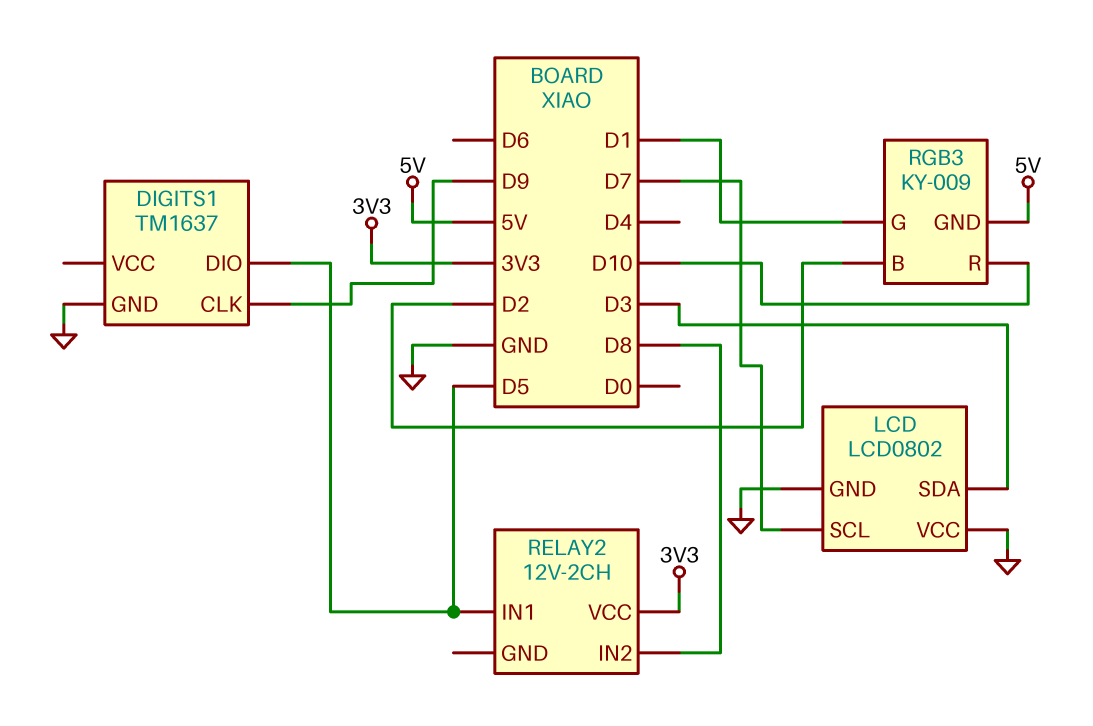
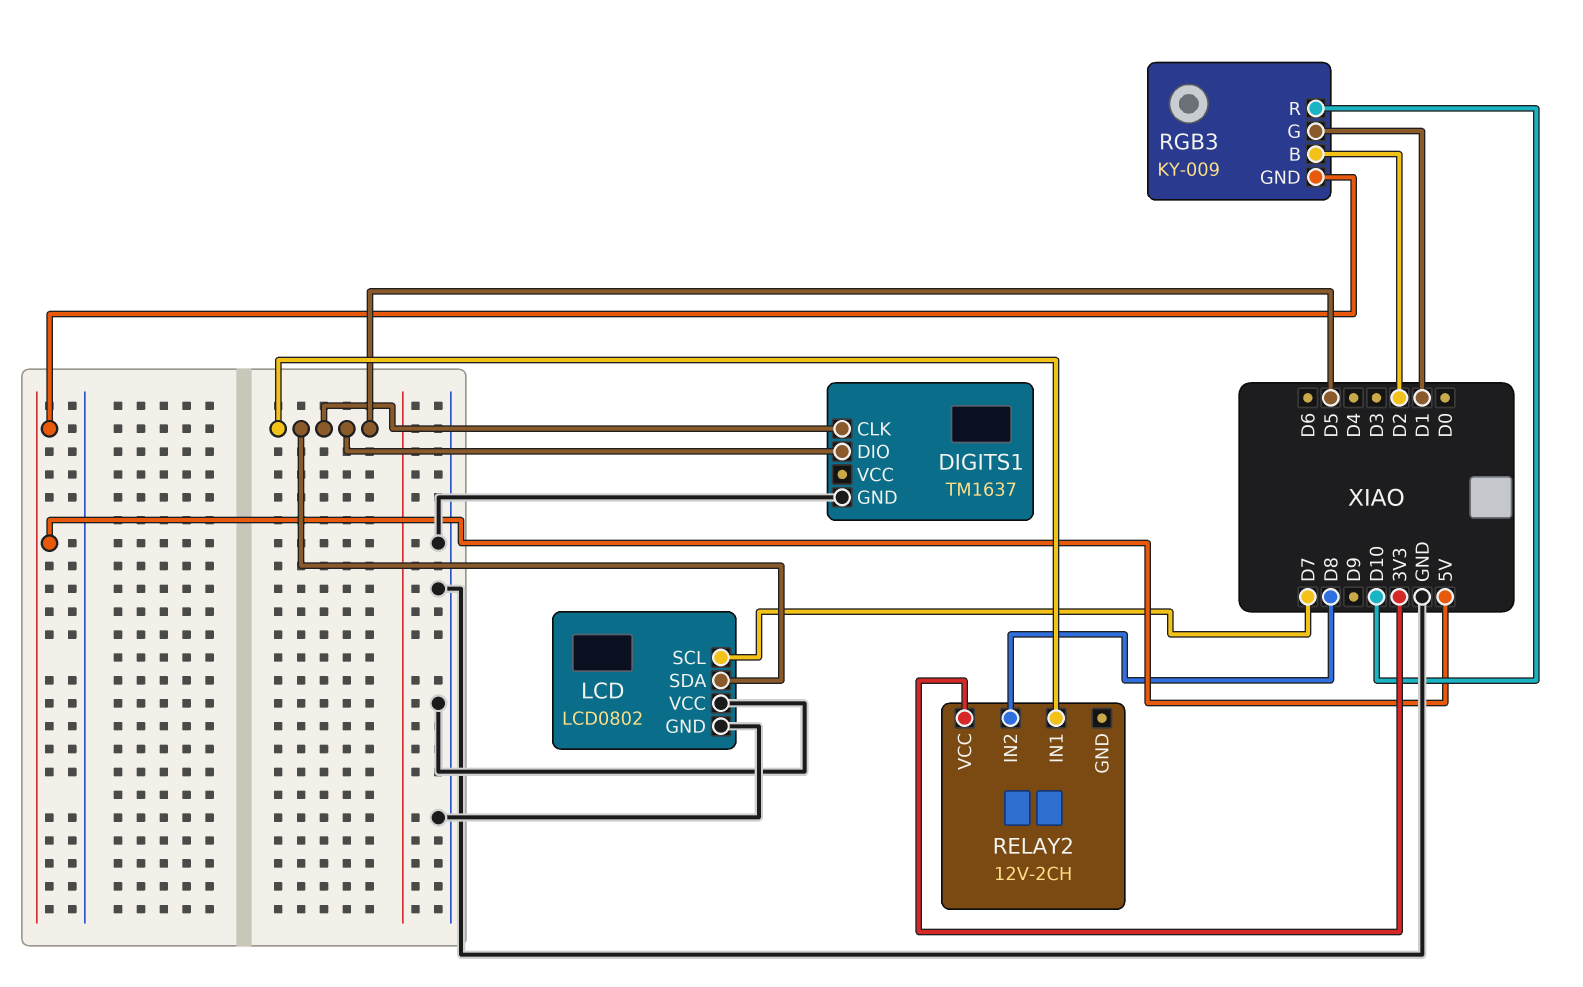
DIGITS1 pin CLK: D9 -> D5
LCD pin SDA: D3 -> D5

